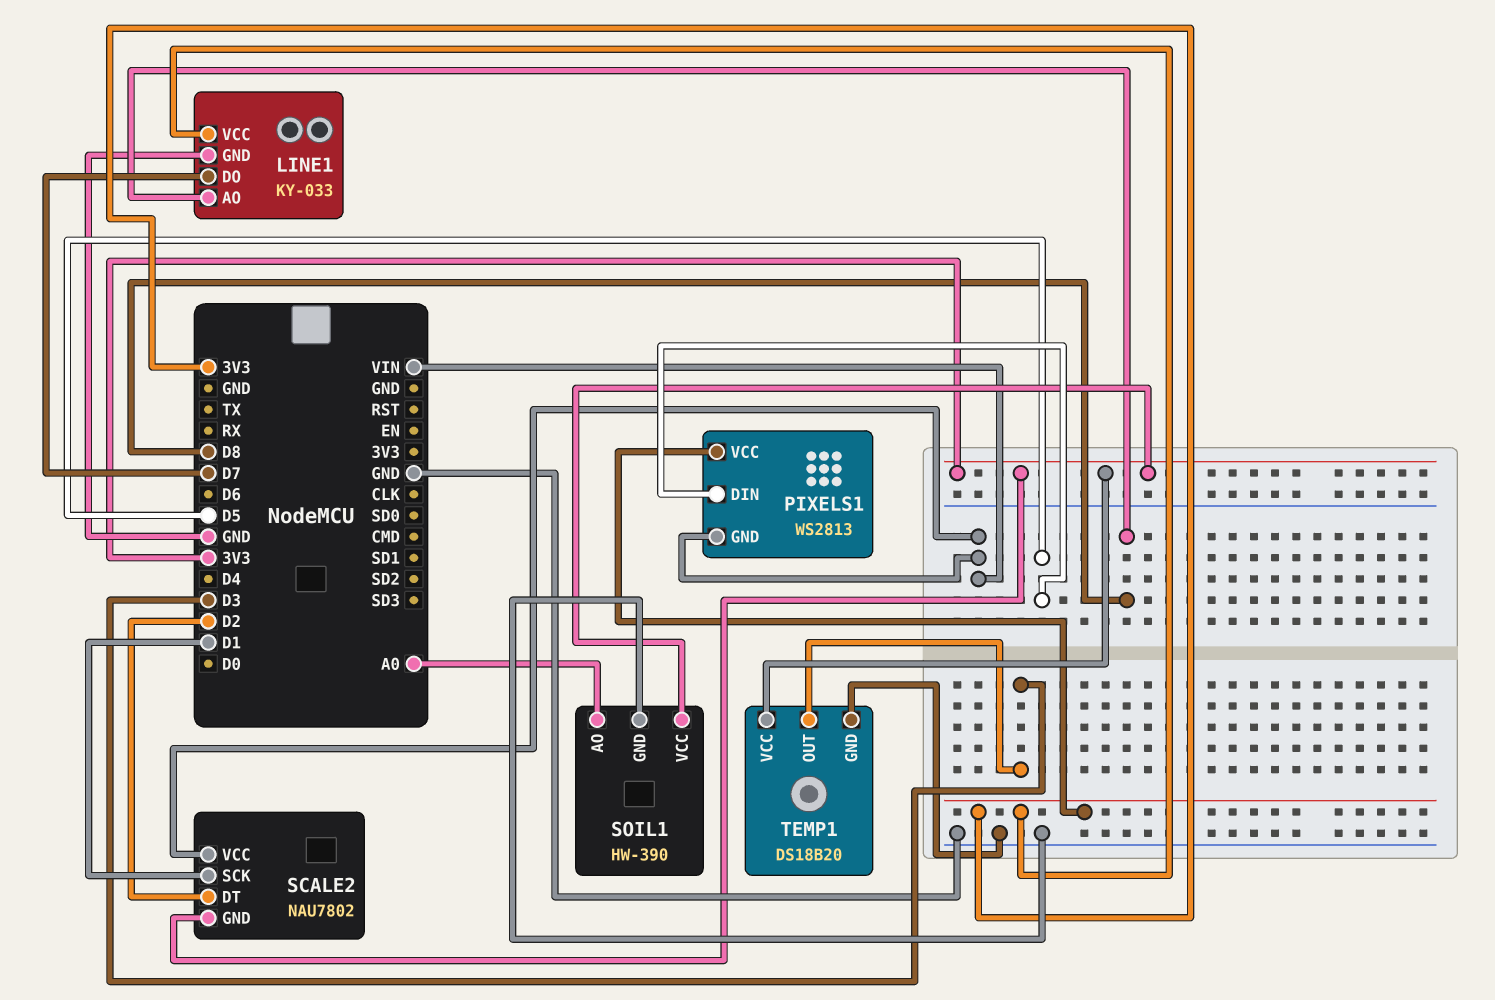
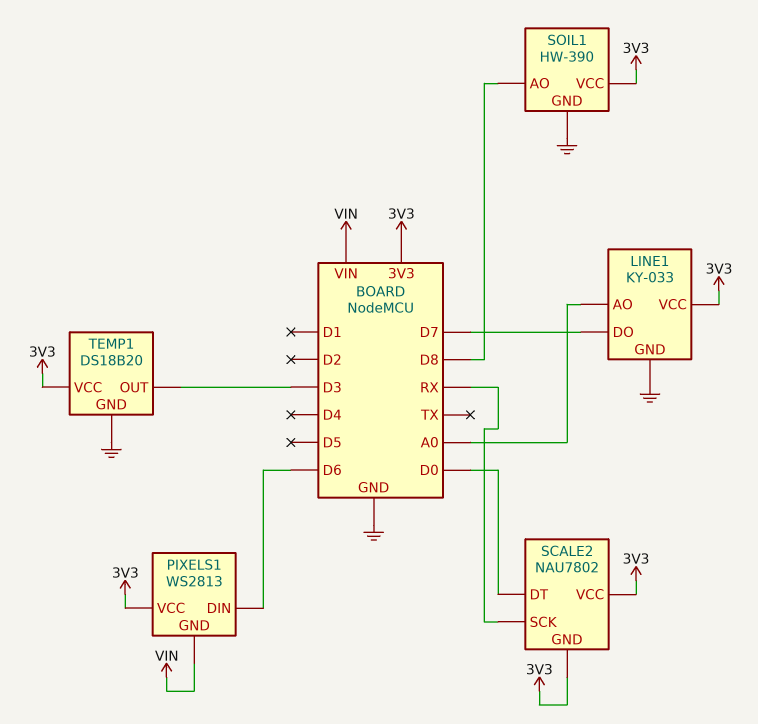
LINE1 pin AO: D8 -> A0
PIXELS1 pin DIN: D5 -> D6
SCALE2 pin DT: D2 -> D0
SCALE2 pin SCK: D1 -> RX
SCALE2 pin VCC: VIN -> 3V3
SOIL1 pin AO: A0 -> D8

